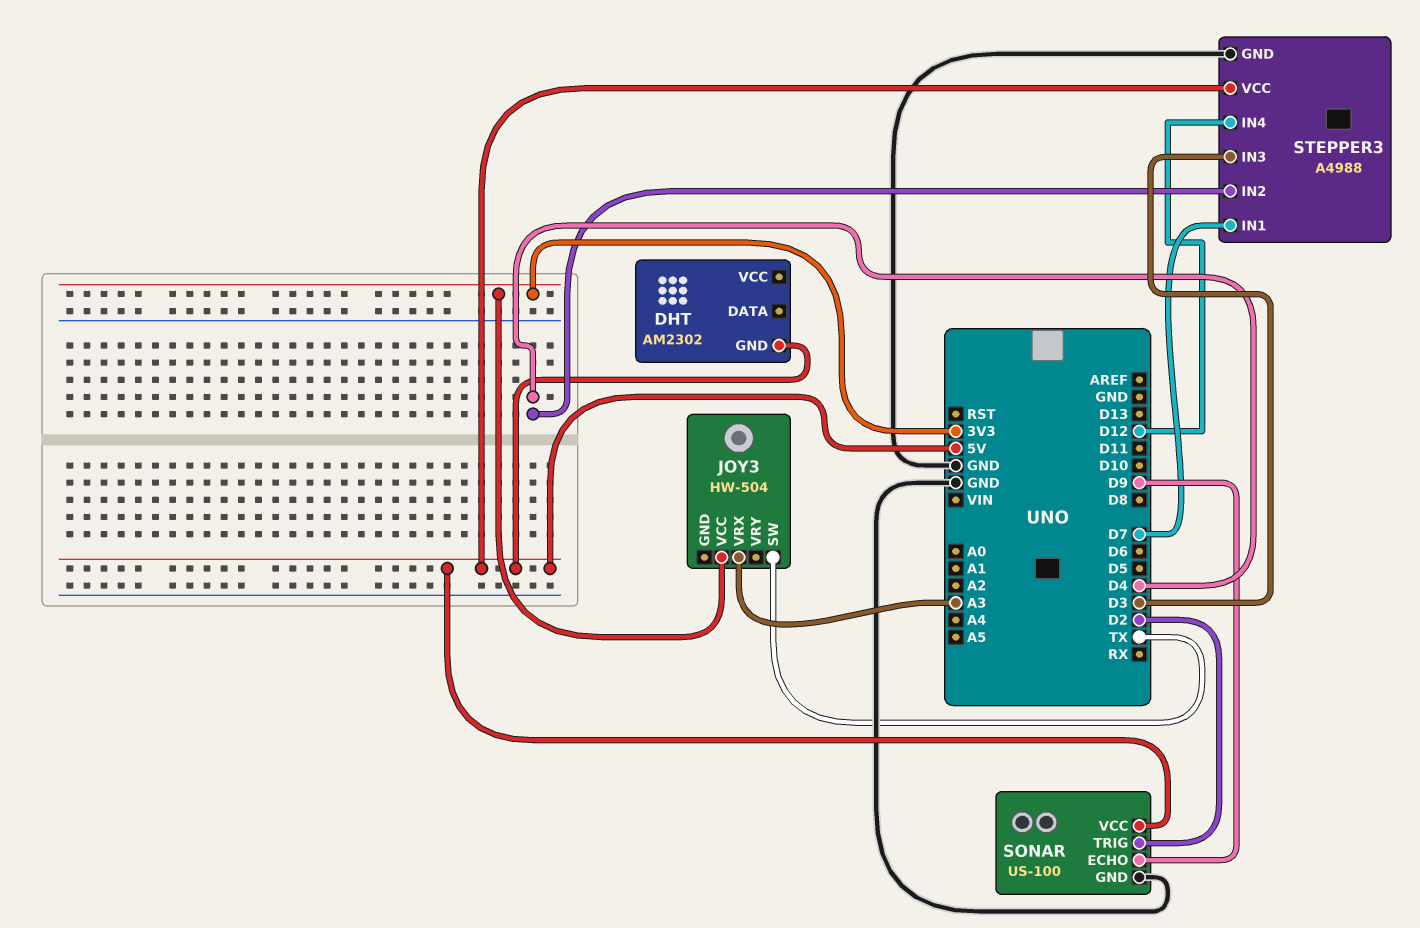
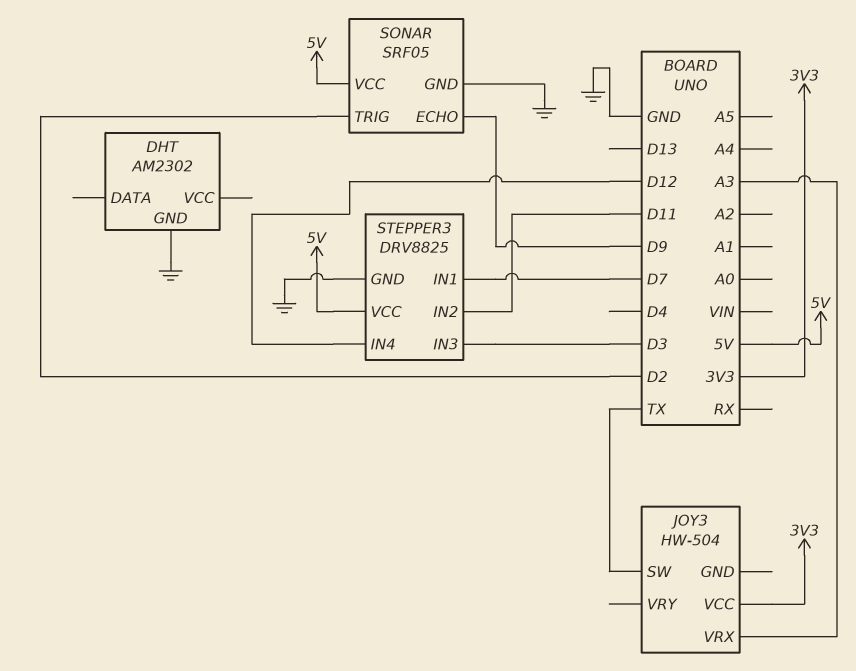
DHT pin GND: 5V -> GND
SONAR: US-100 -> SRF05
STEPPER3: A4988 -> DRV8825
STEPPER3 pin IN2: D4 -> D11

